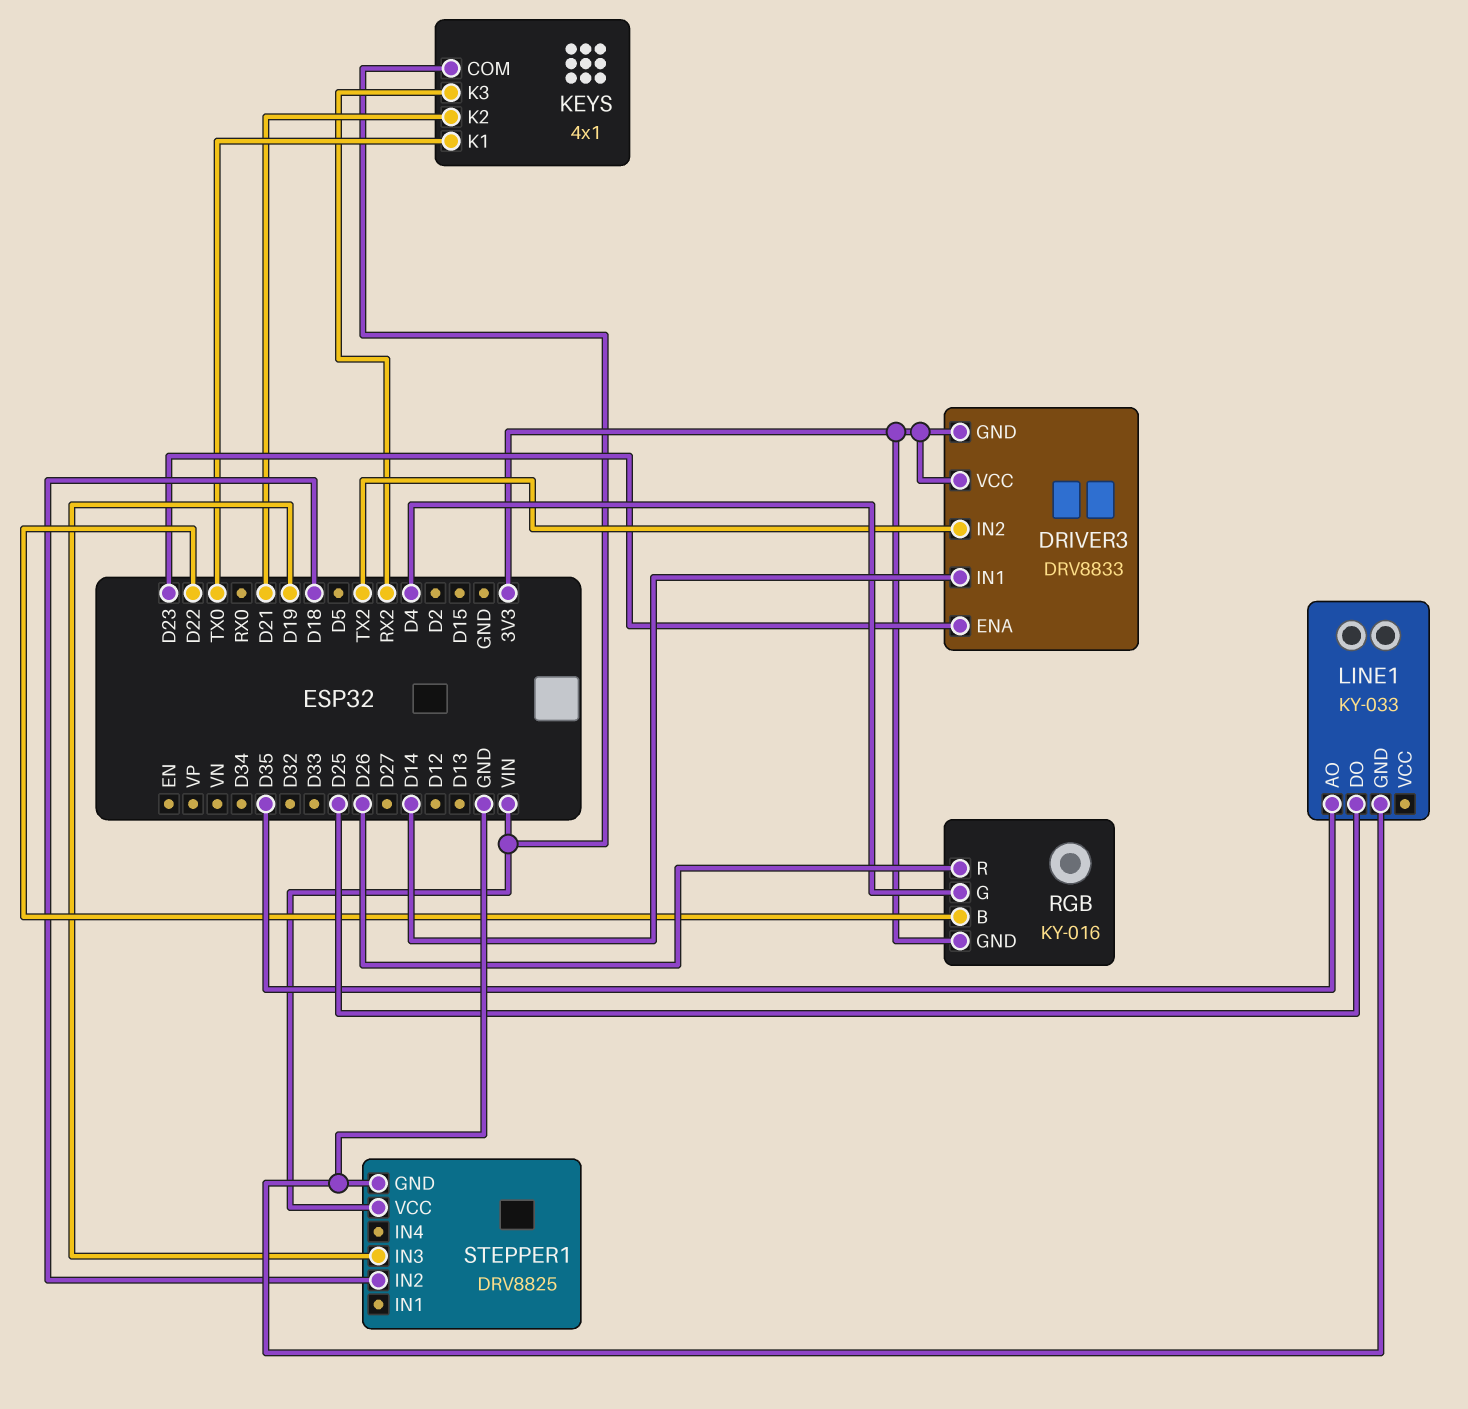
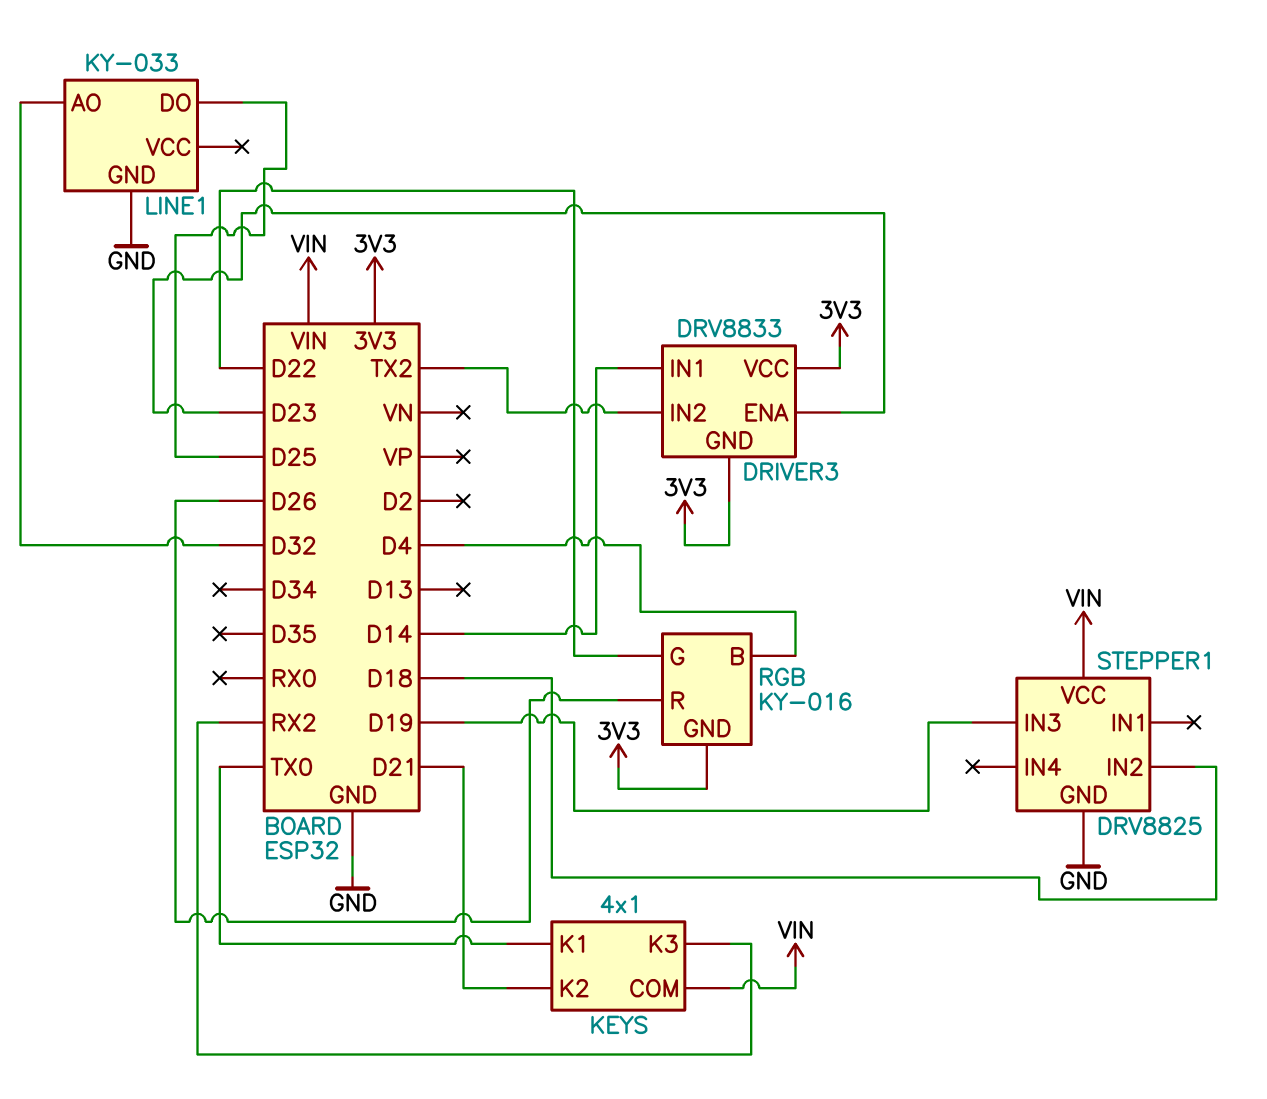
LINE1 pin AO: D35 -> D32
RGB pin B: D22 -> D4
RGB pin G: D4 -> D22

